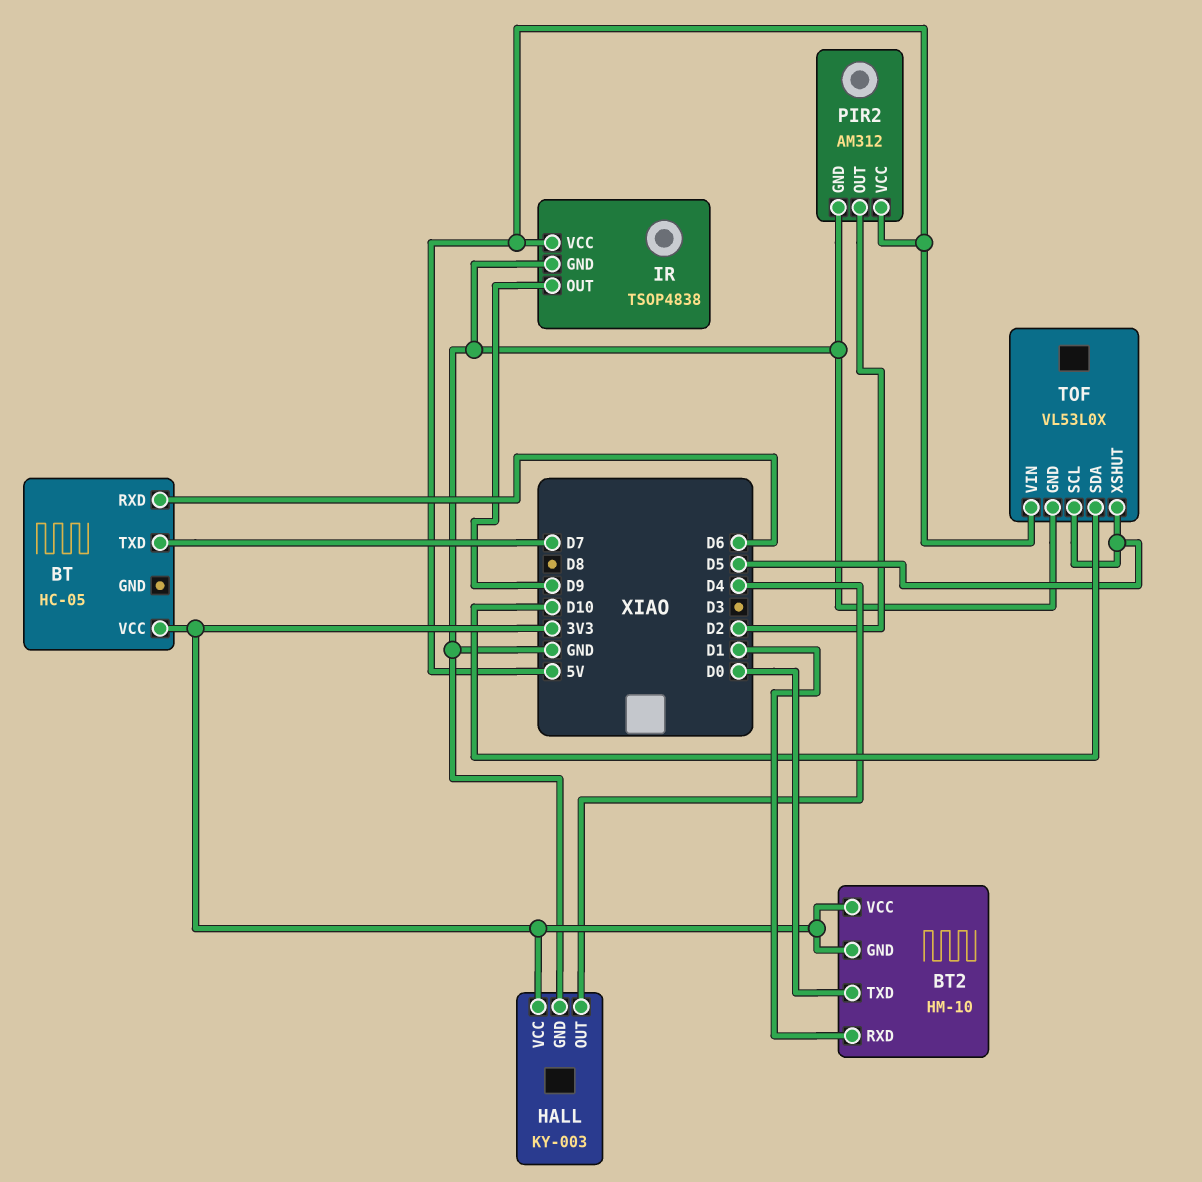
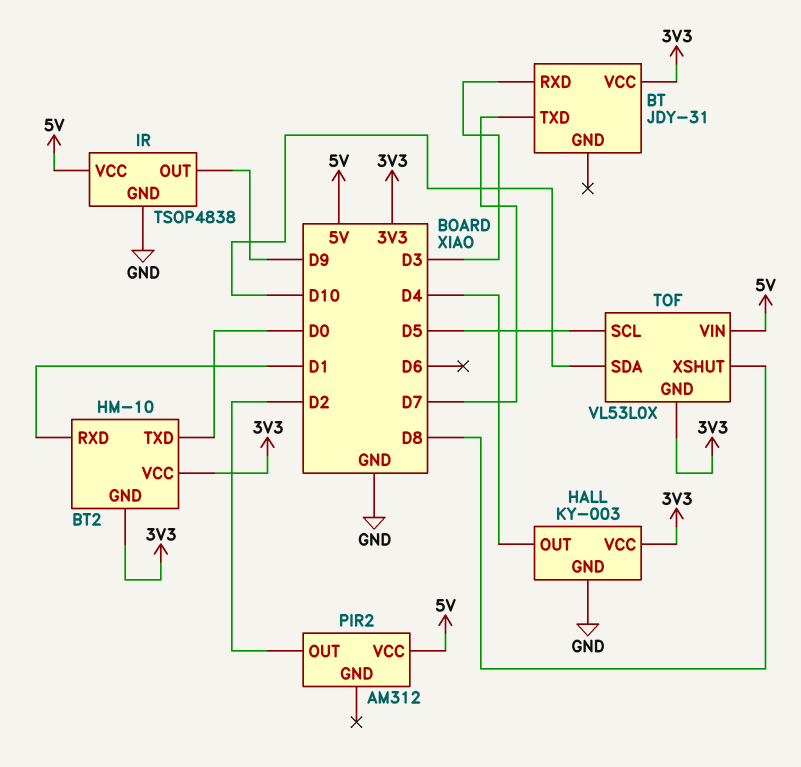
BT: HC-05 -> JDY-31
BT pin RXD: D6 -> D3
PIR2 pin GND: GND -> none
TOF pin GND: GND -> 3V3
TOF pin XSHUT: D5 -> D8

